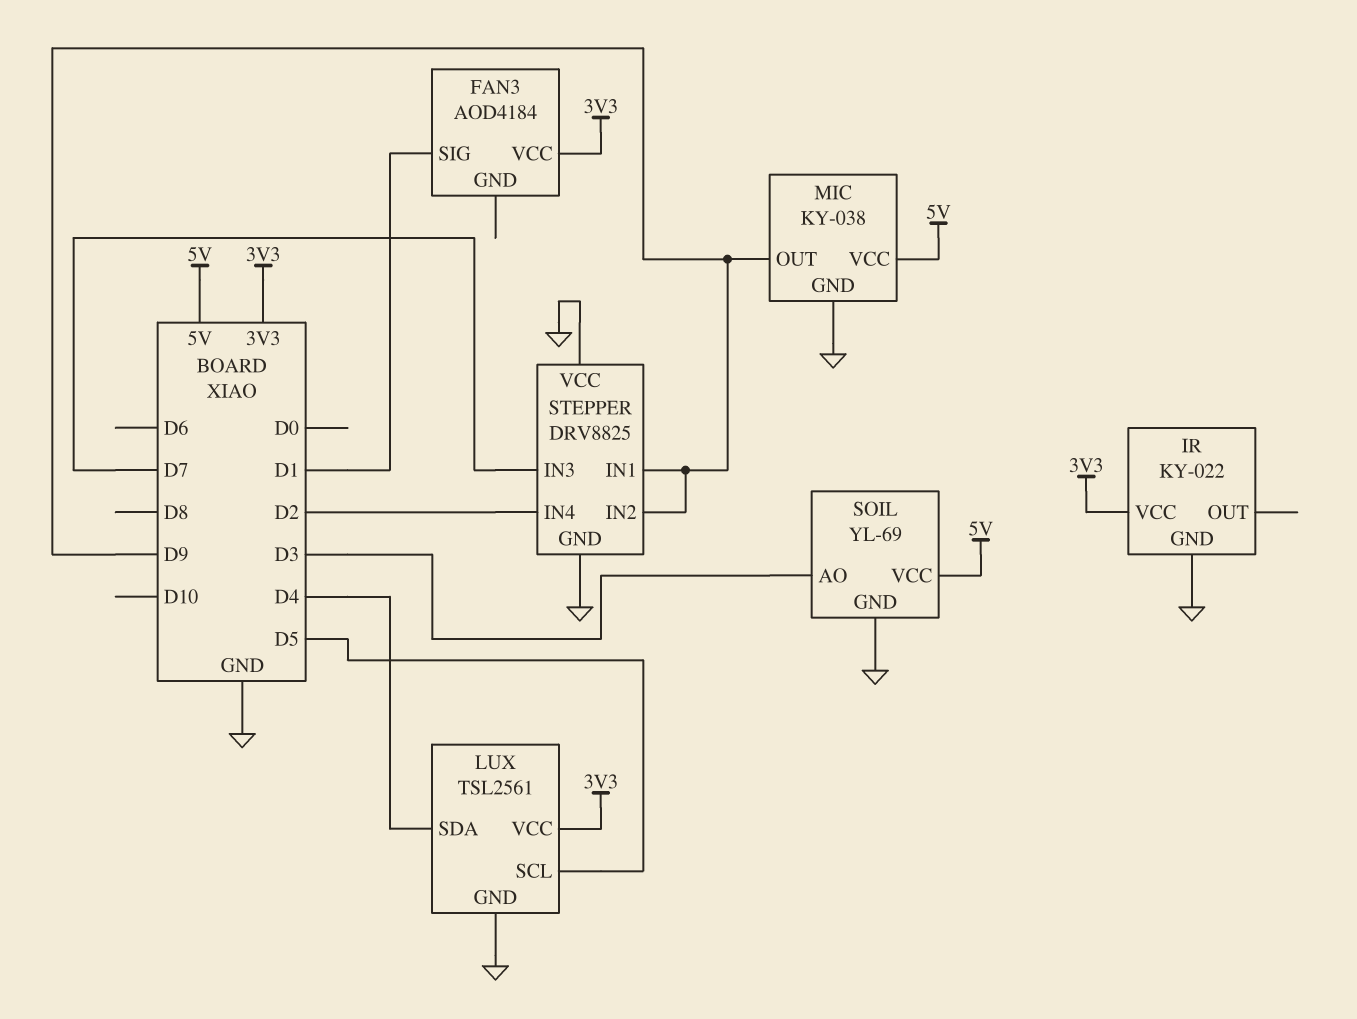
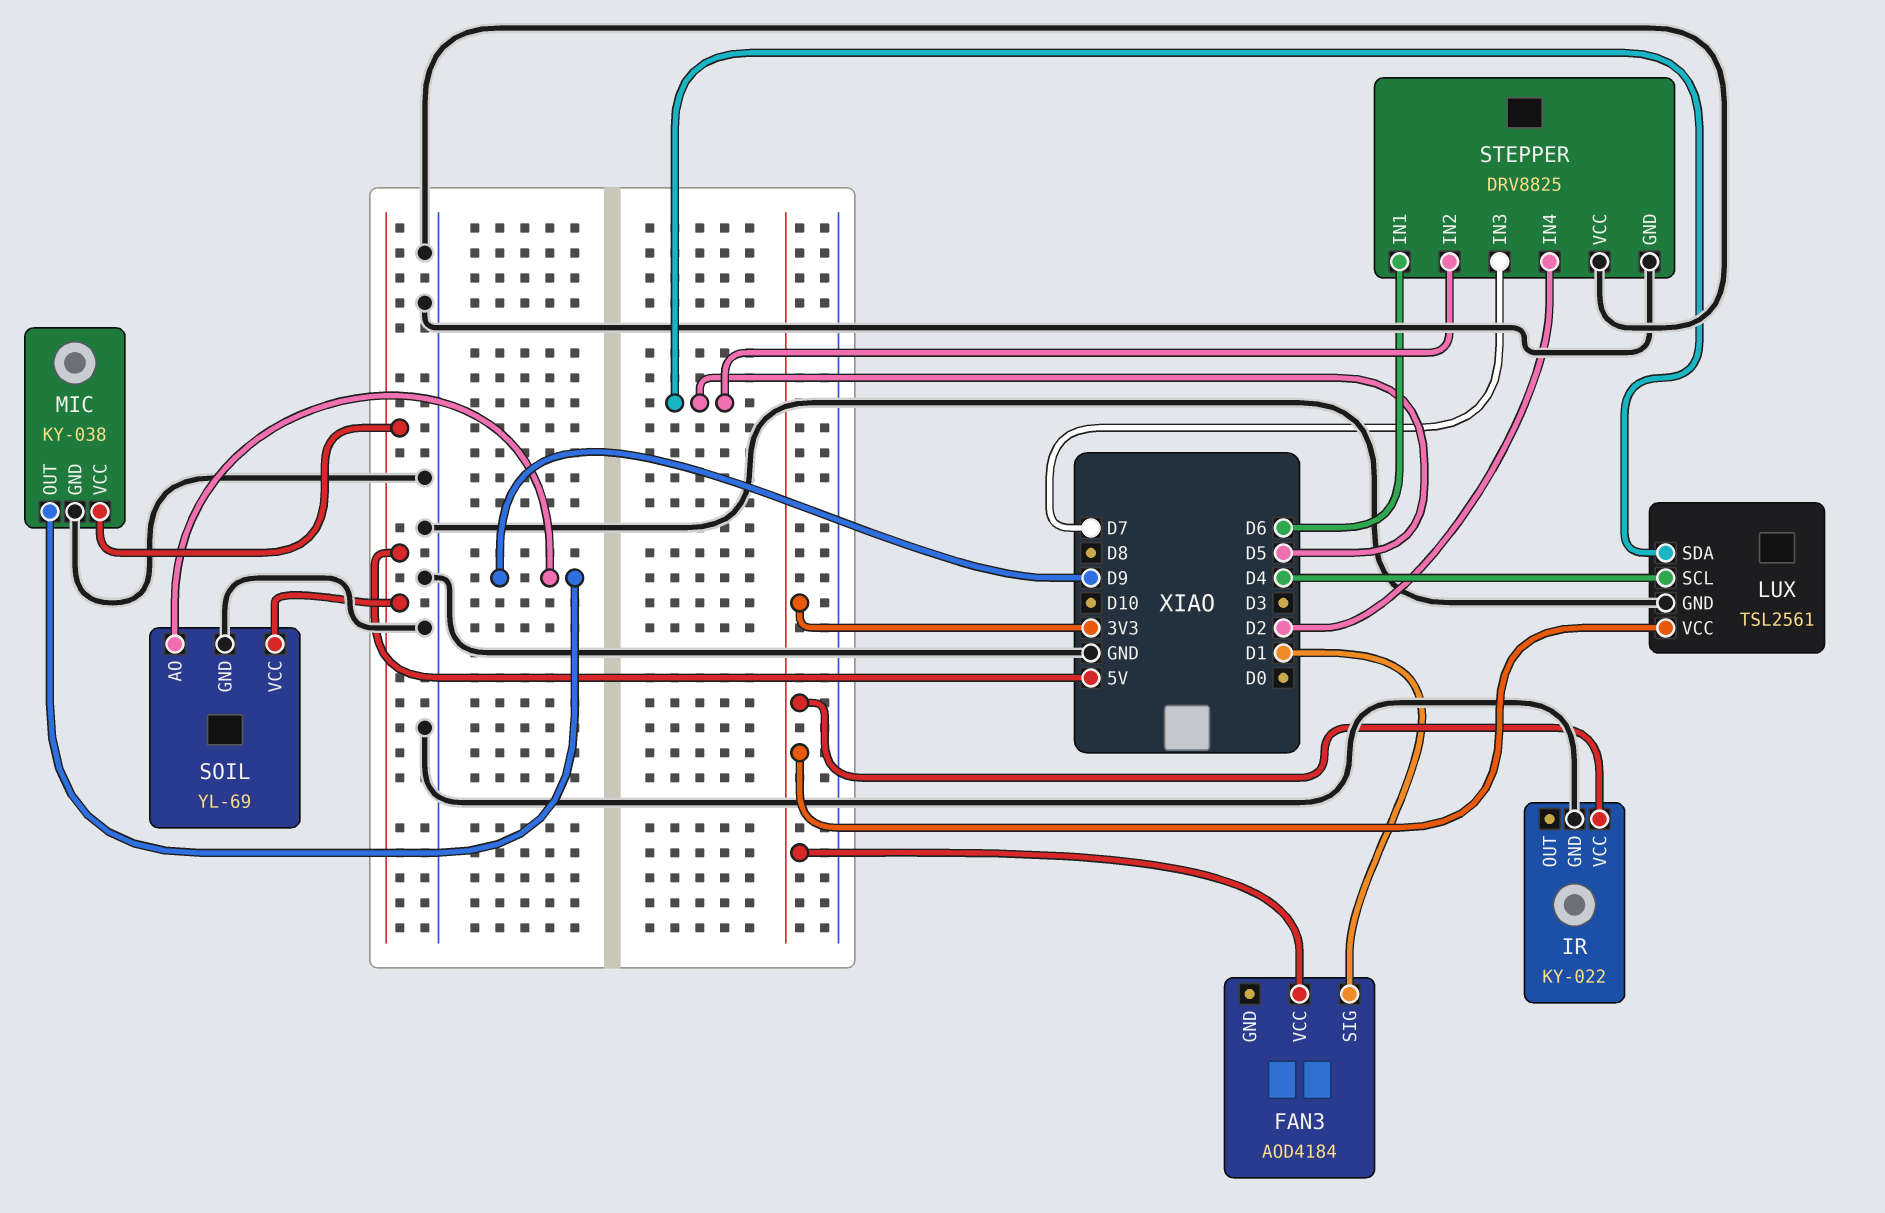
LUX pin SCL: D5 -> D4
LUX pin SDA: D4 -> D5
SOIL pin AO: D3 -> D9
STEPPER pin IN1: D9 -> D6
STEPPER pin IN2: D9 -> D5

